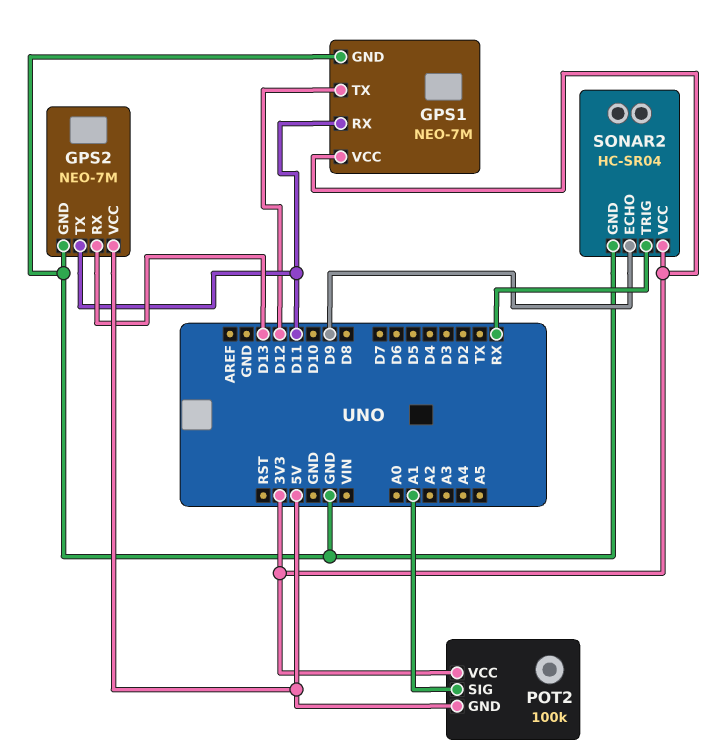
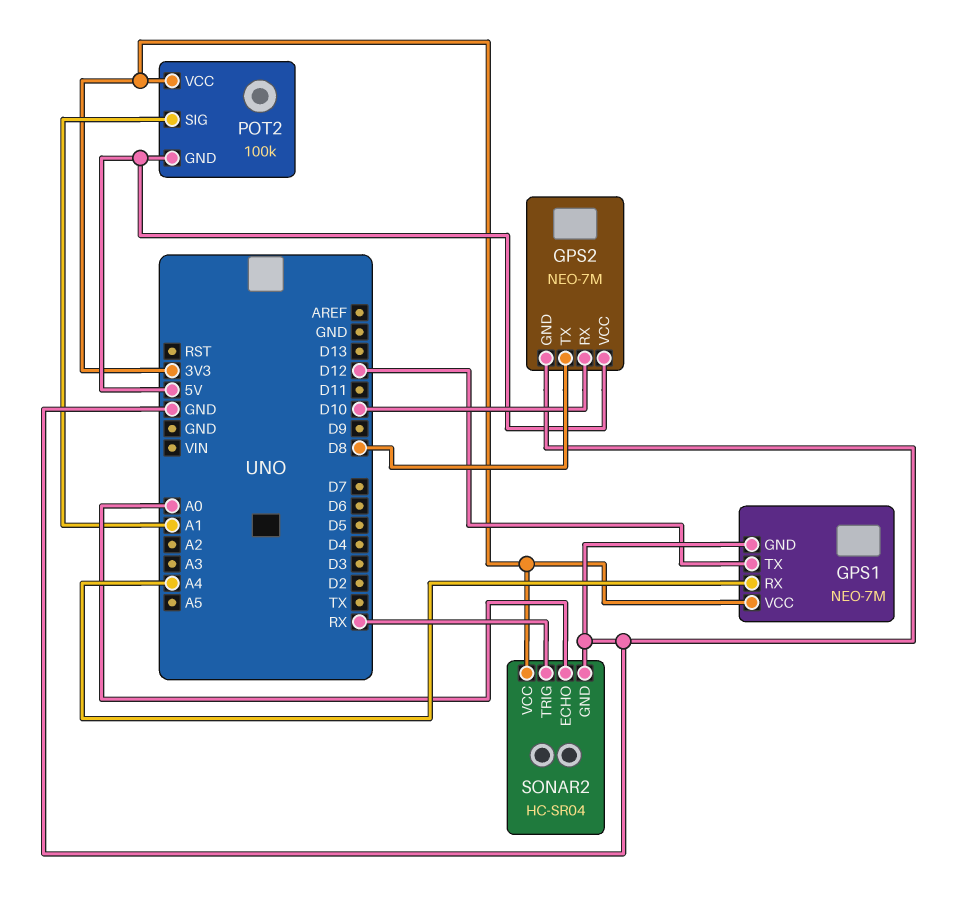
GPS1 pin RX: D11 -> A4
GPS2 pin RX: D13 -> D10
GPS2 pin TX: D11 -> D8
SONAR2 pin ECHO: D9 -> A0

